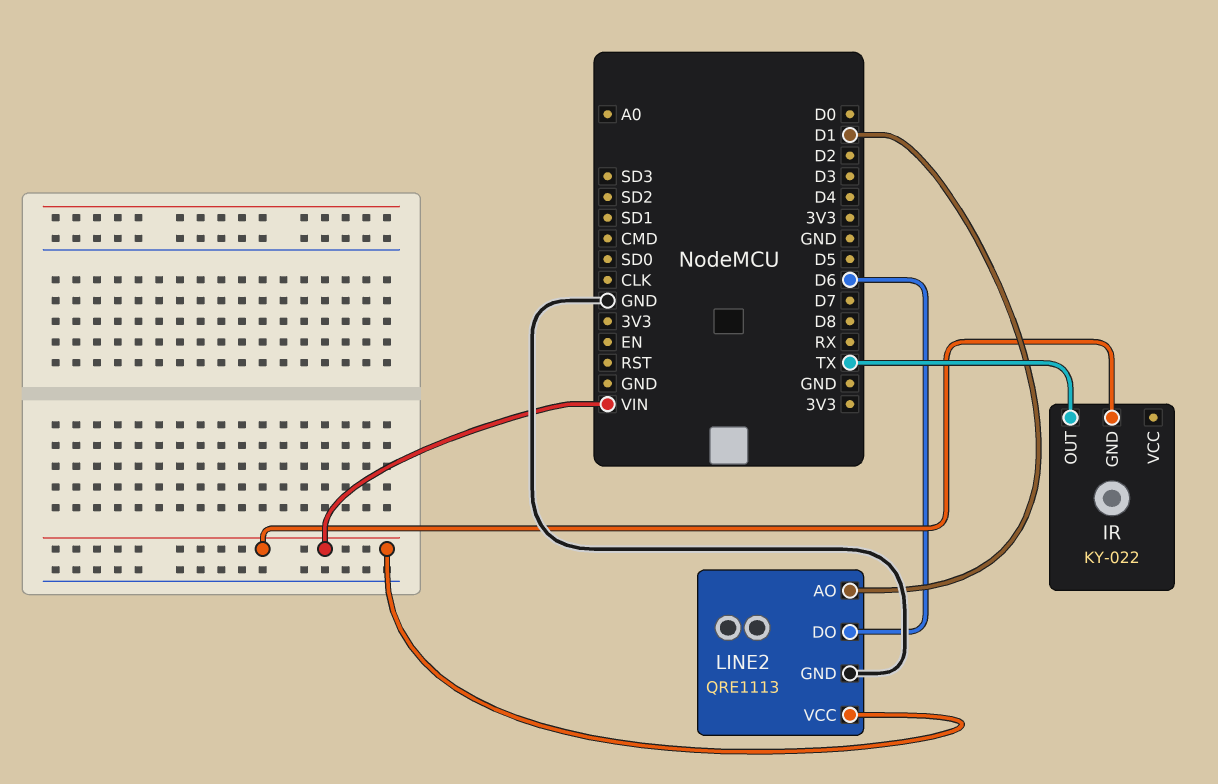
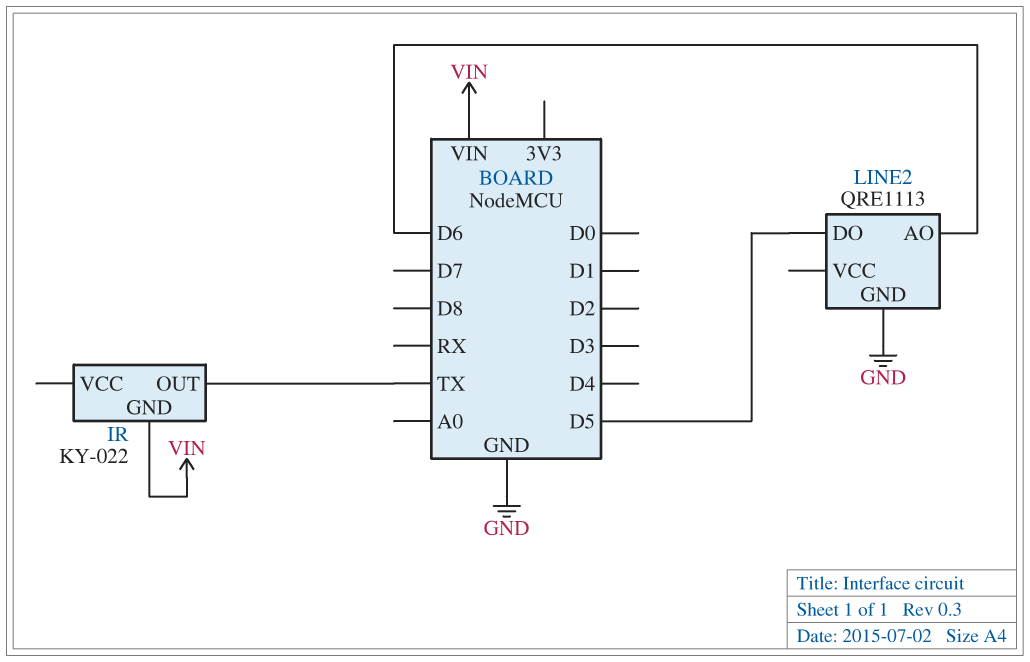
LINE2 pin AO: D1 -> D6
LINE2 pin DO: D6 -> D5
LINE2 pin VCC: VIN -> none

